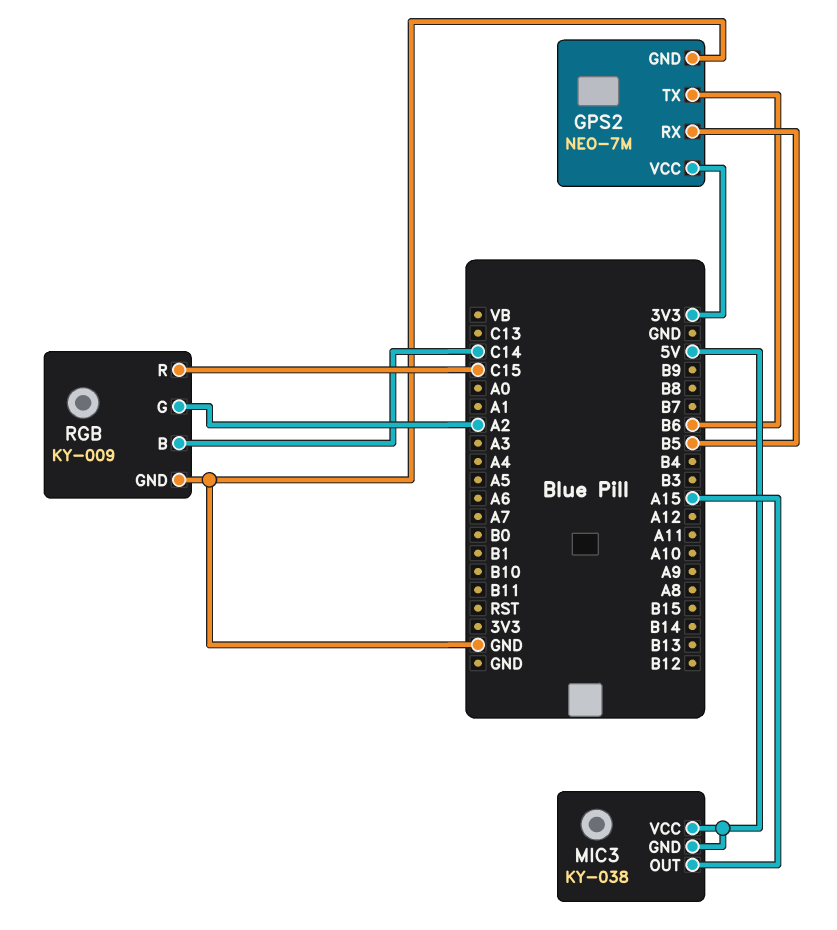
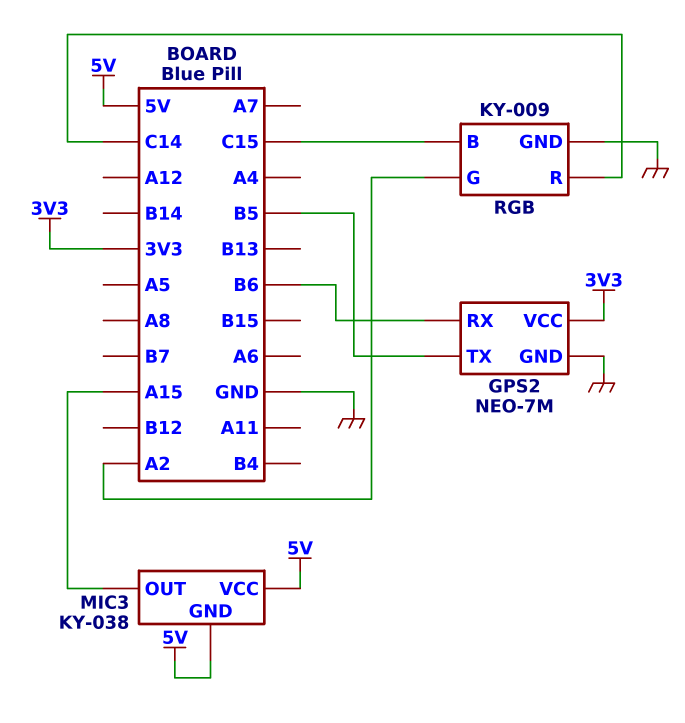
GPS2 pin RX: B5 -> B6
GPS2 pin TX: B6 -> B5
RGB pin B: C14 -> C15
RGB pin R: C15 -> C14

